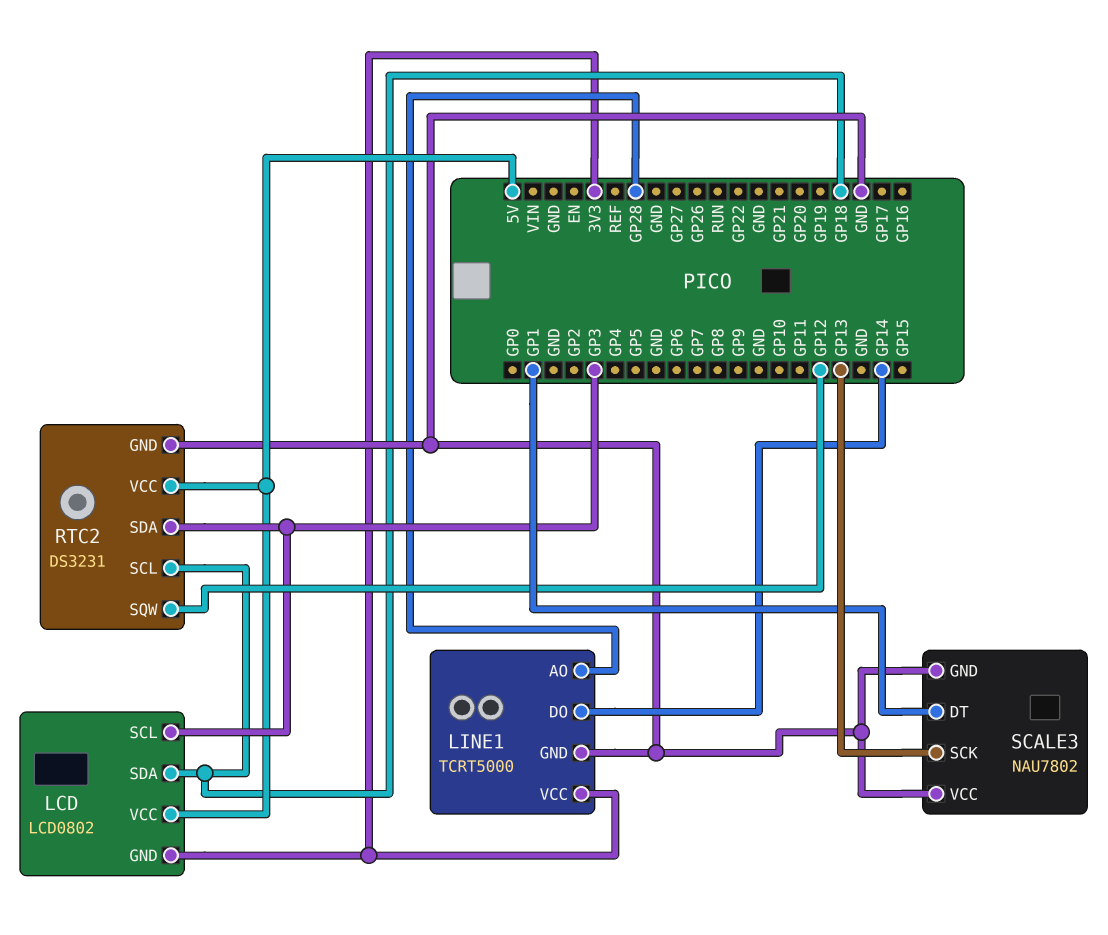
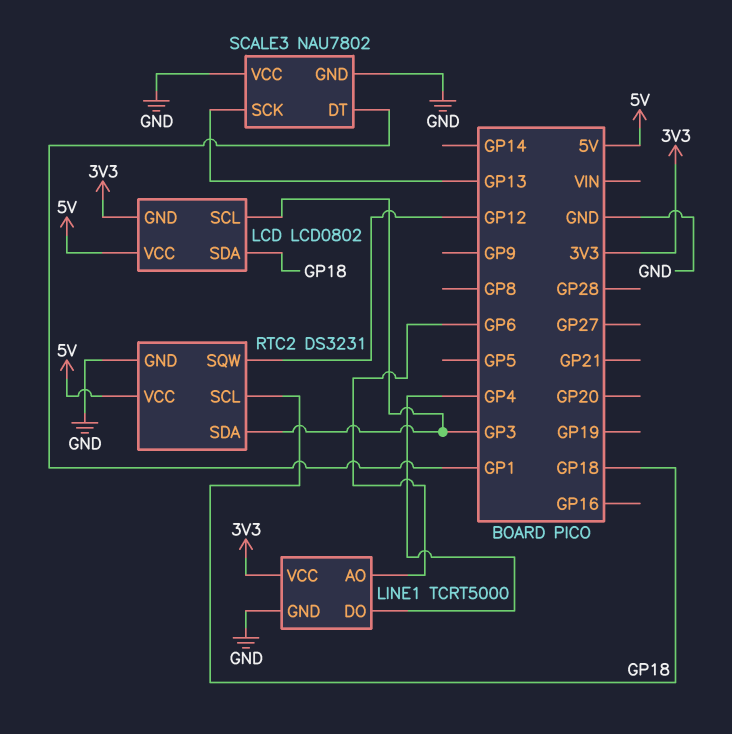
LINE1 pin AO: GP28 -> GP6
LINE1 pin DO: GP14 -> GP4

